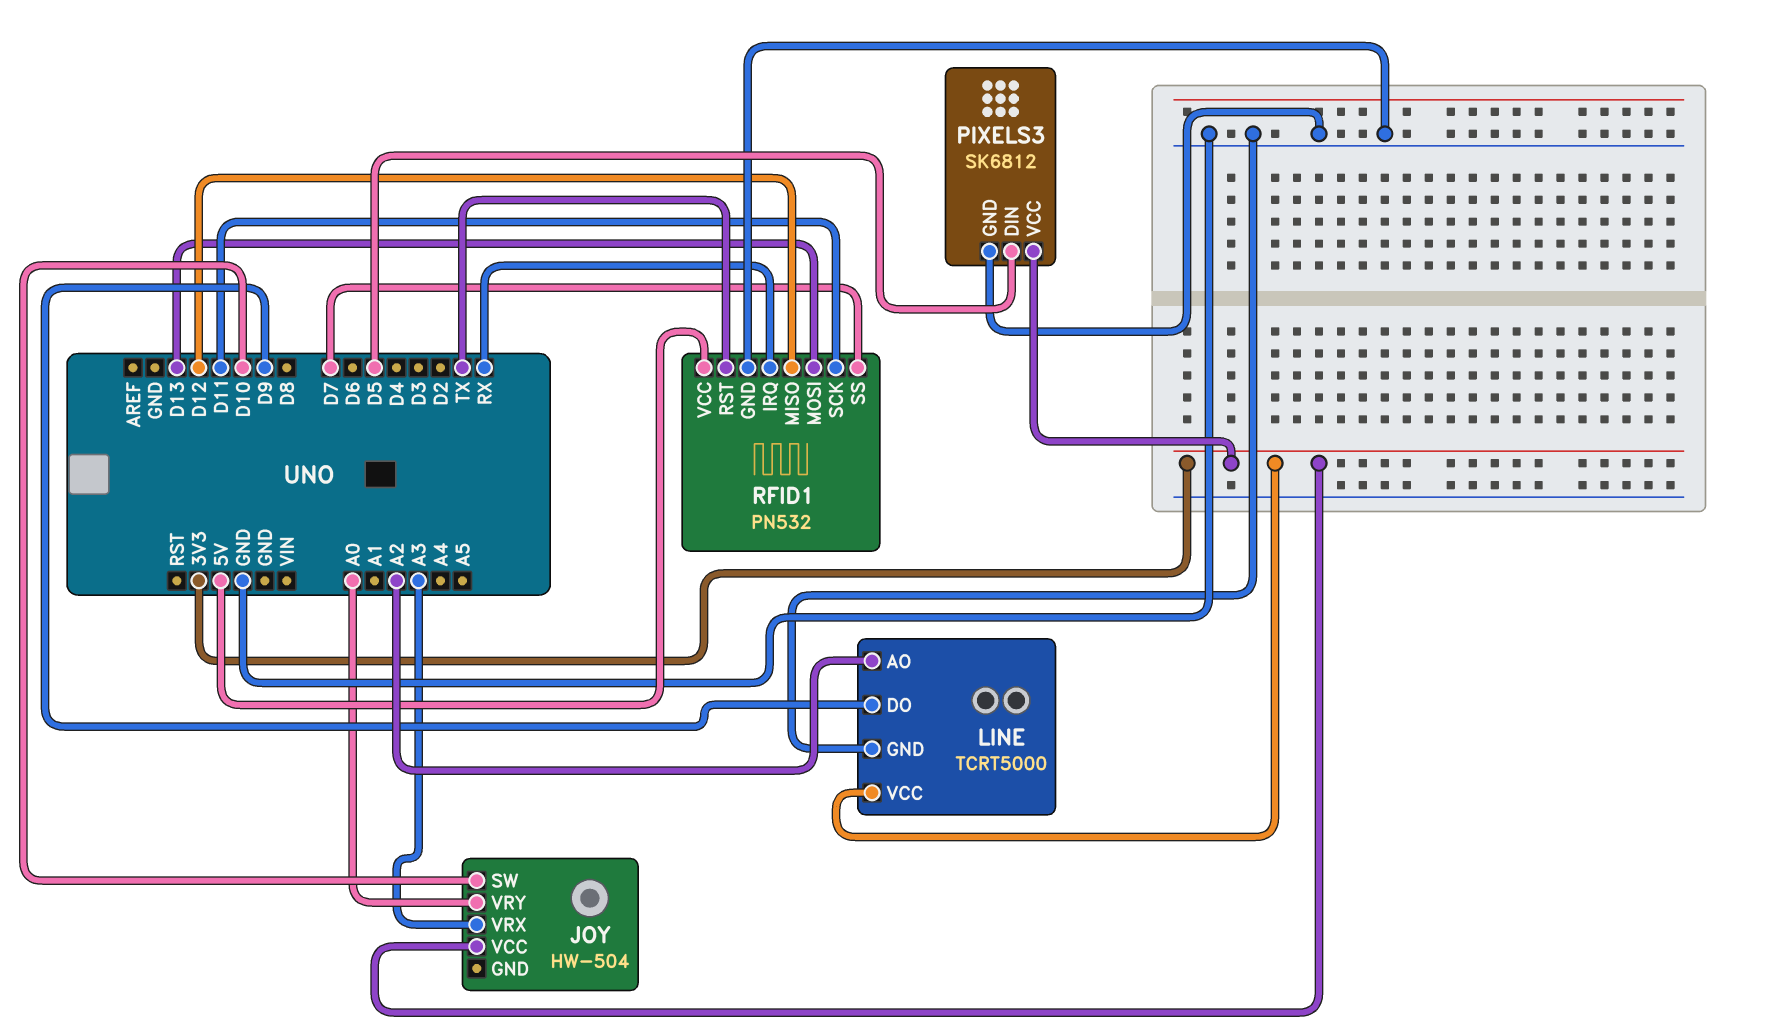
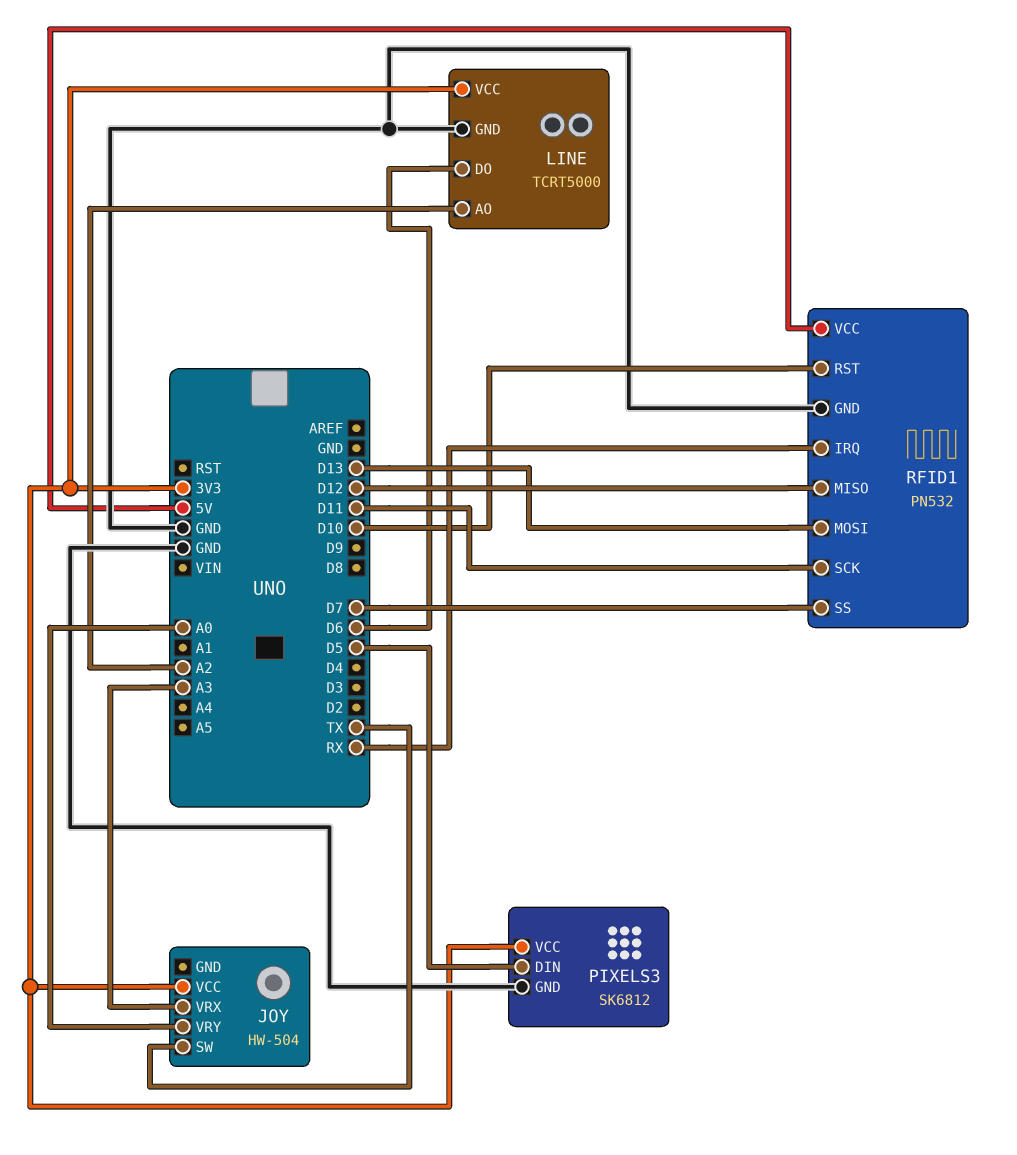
JOY pin SW: D10 -> TX
LINE pin DO: D9 -> D6
RFID1 pin RST: TX -> D10

